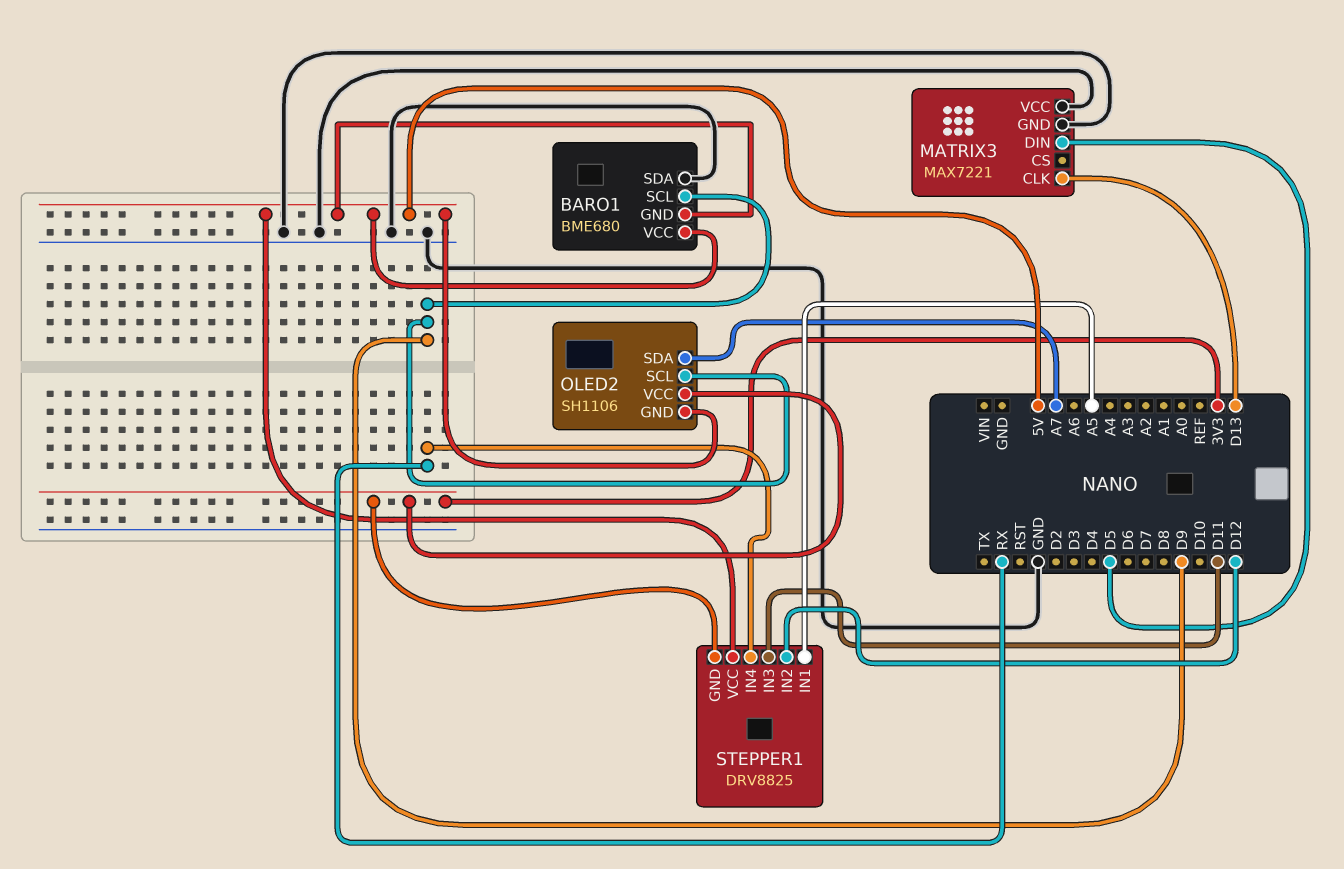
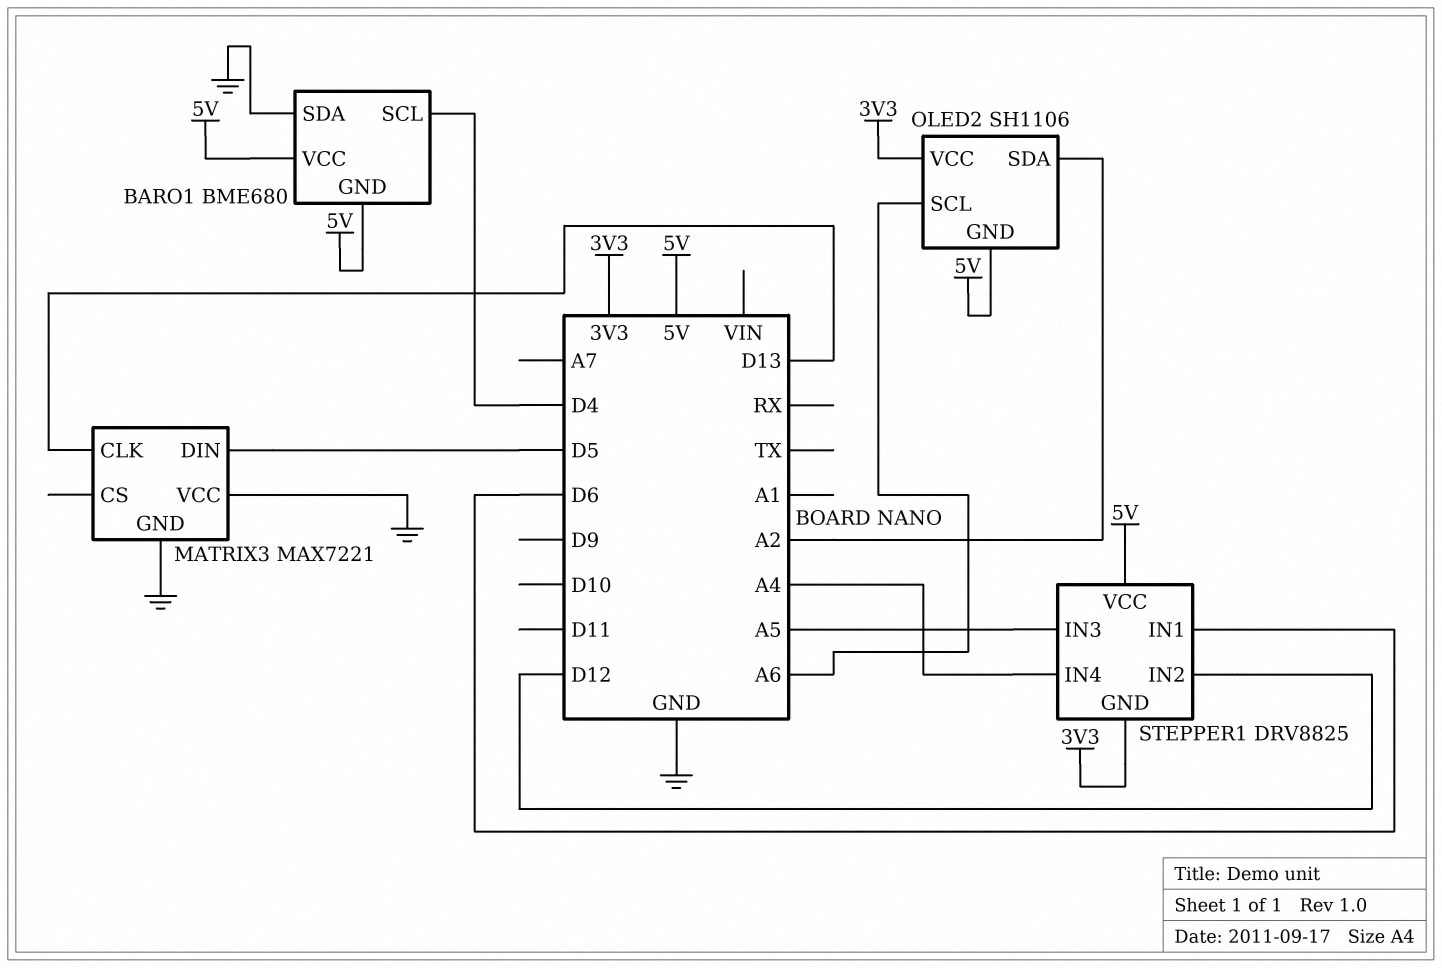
BARO1 pin SCL: D9 -> D4
OLED2 pin SCL: D9 -> A6
OLED2 pin SDA: A7 -> A2
STEPPER1 pin IN1: A5 -> D6
STEPPER1 pin IN3: D11 -> A5
STEPPER1 pin IN4: RX -> A4

